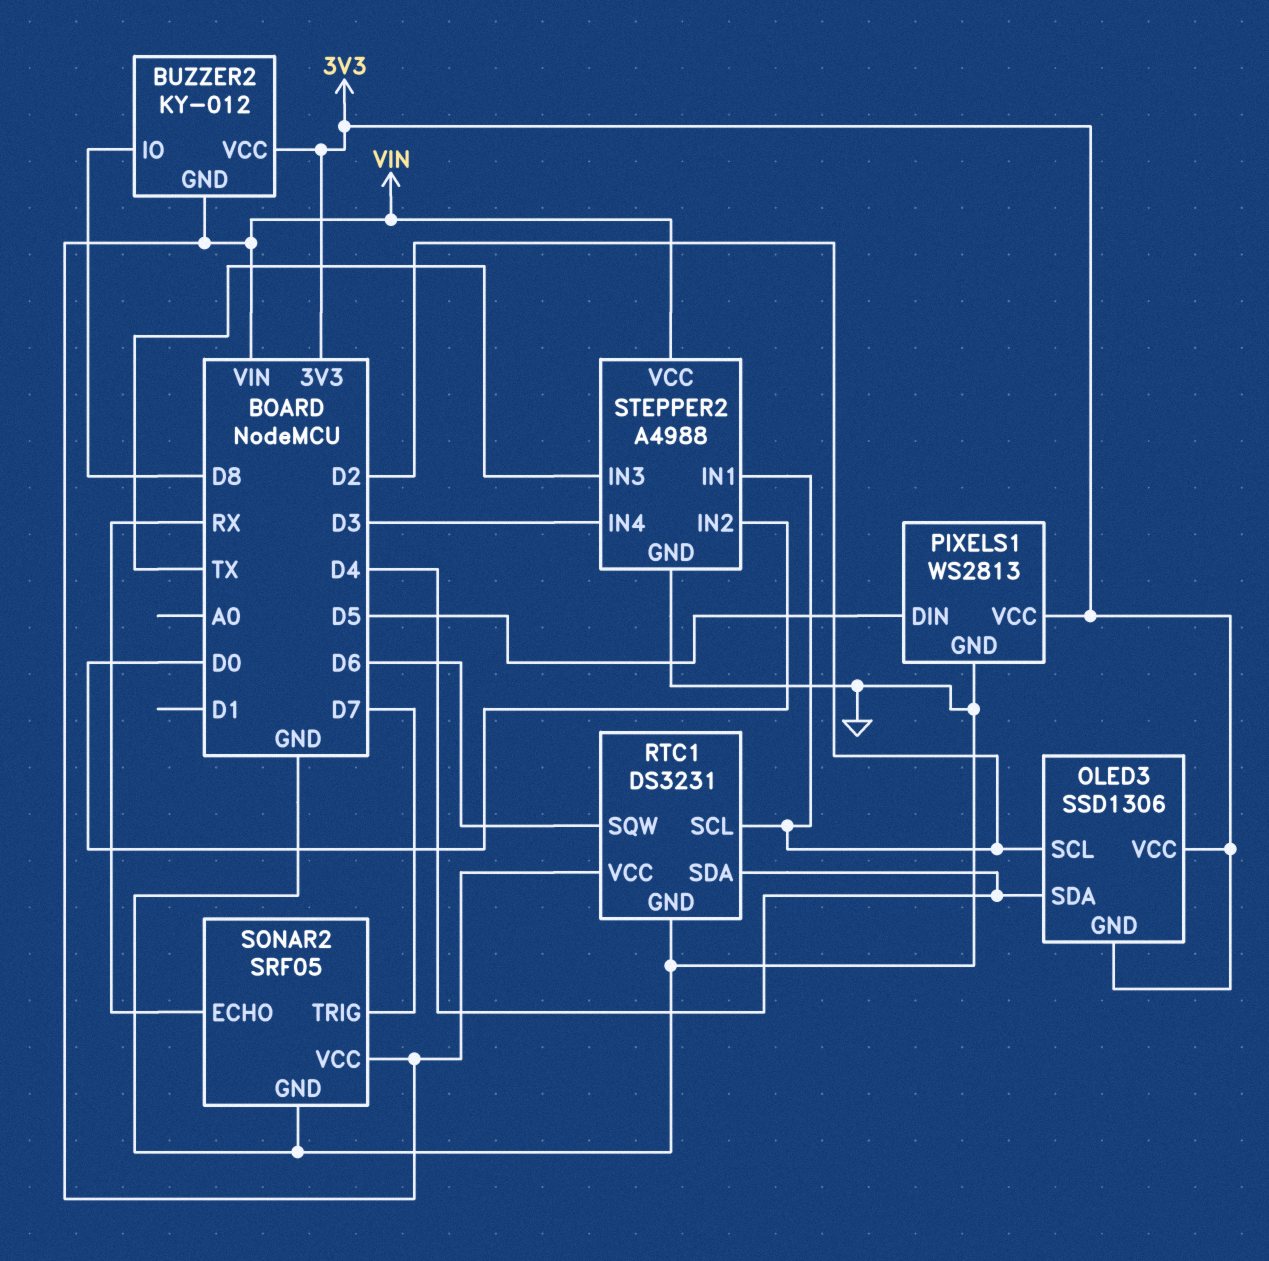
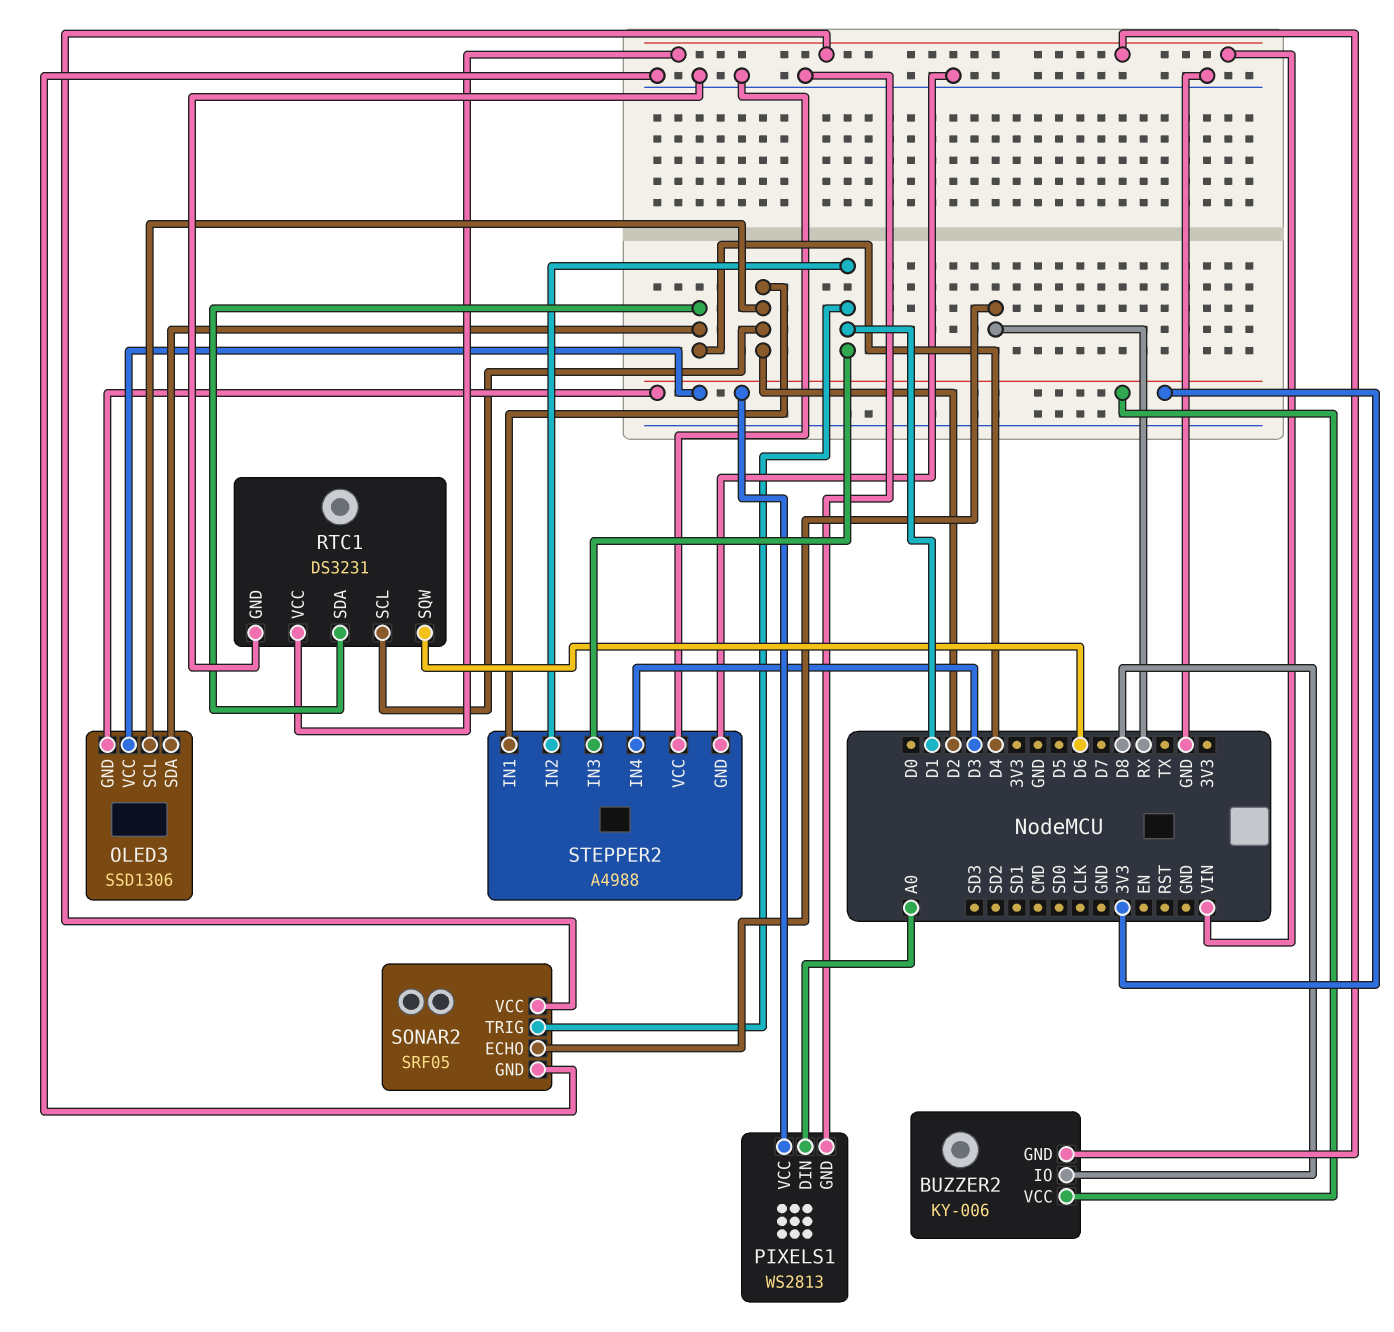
BUZZER2: KY-012 -> KY-006
PIXELS1 pin DIN: D5 -> A0
SONAR2 pin TRIG: D7 -> D1
STEPPER2 pin IN2: D0 -> D1
STEPPER2 pin IN3: TX -> D1
STEPPER2 pin VCC: VIN -> GND

